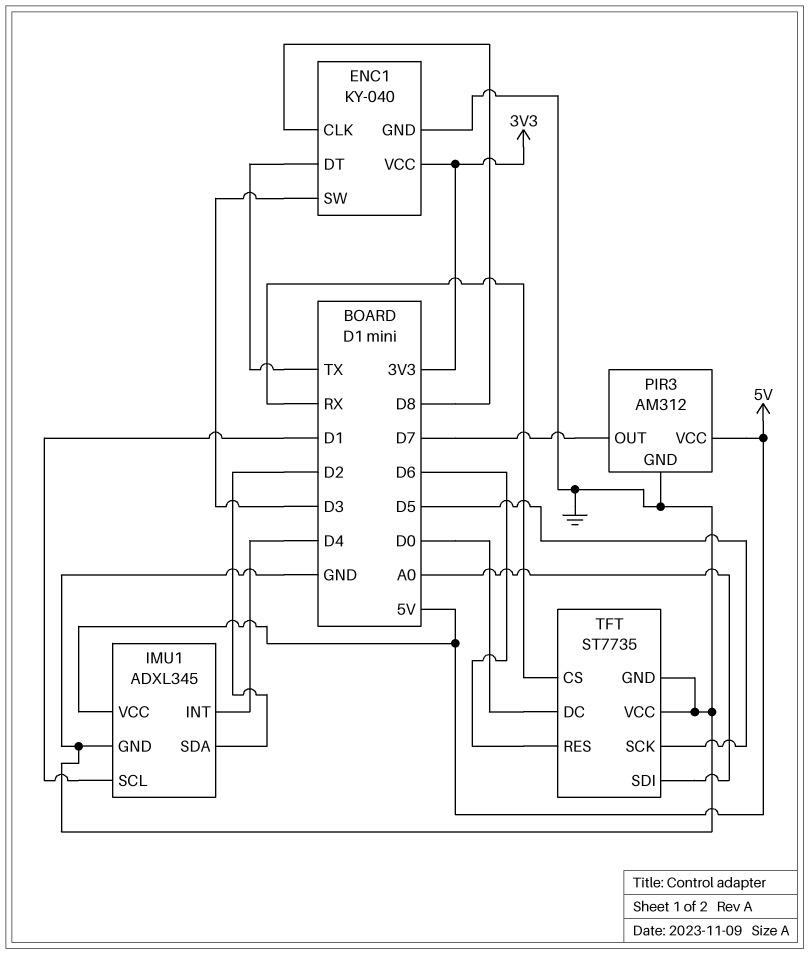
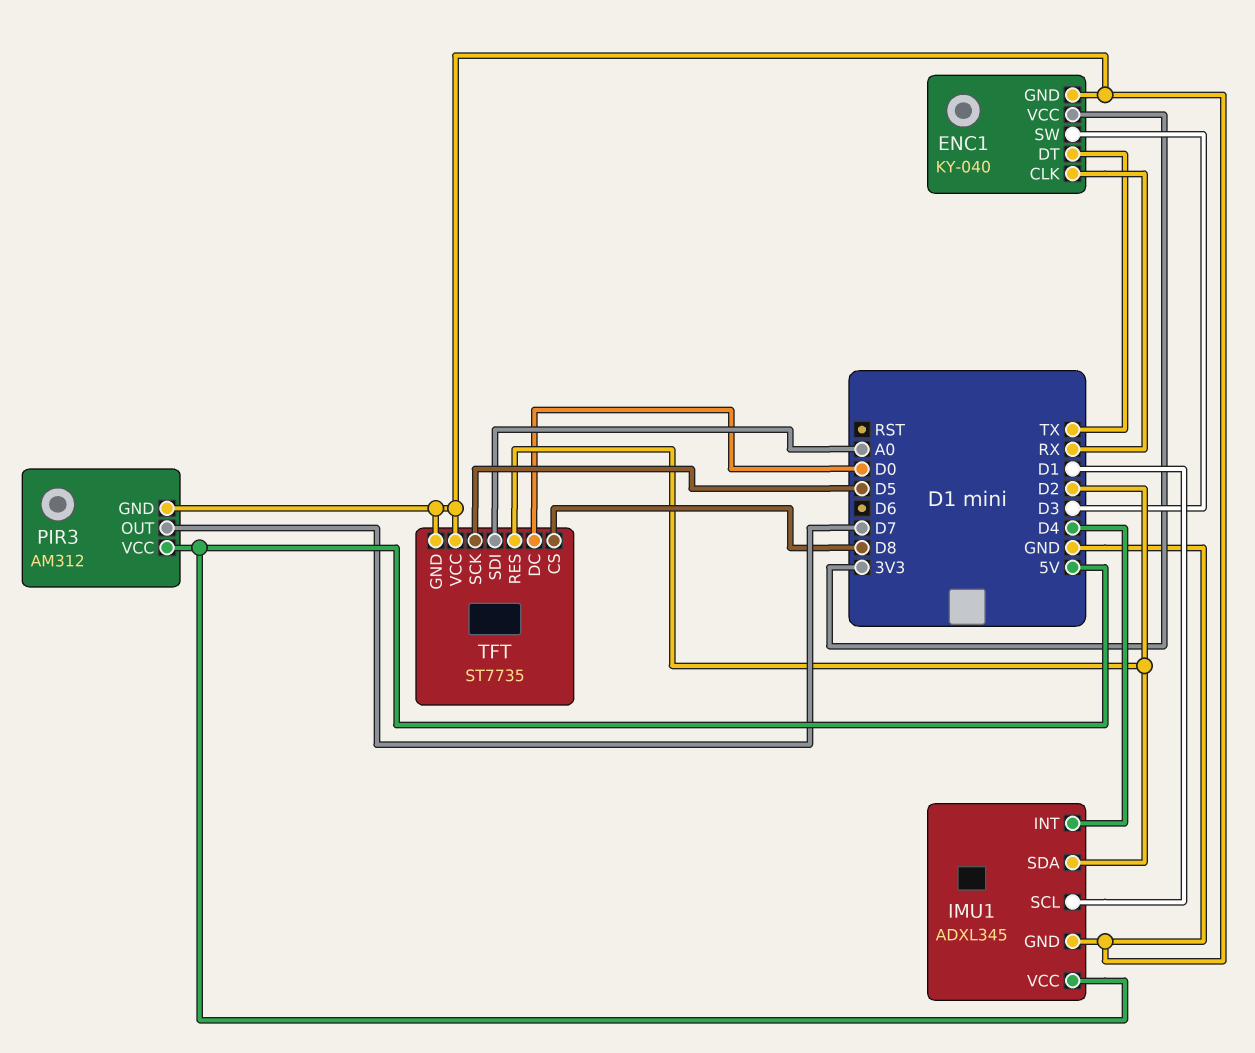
ENC1 pin CLK: D8 -> RX
TFT pin CS: RX -> D8
TFT pin RES: D6 -> D2

